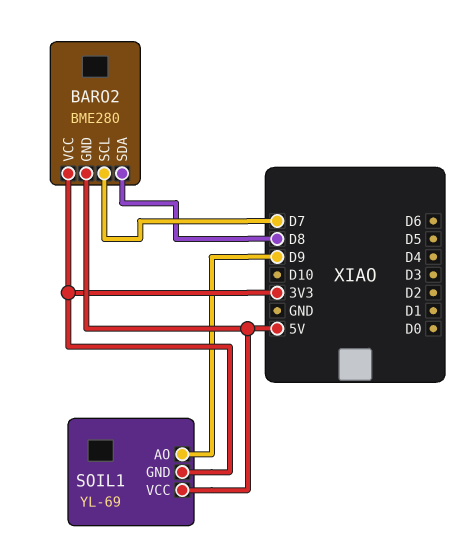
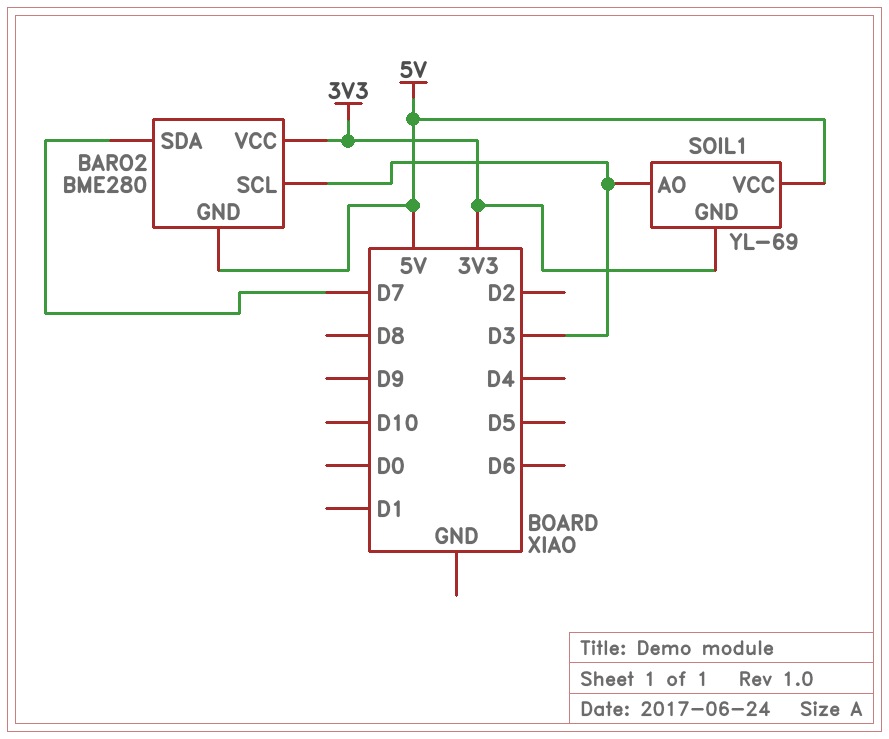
BARO2 pin SCL: D7 -> D3
BARO2 pin SDA: D8 -> D7
SOIL1 pin AO: D9 -> D3

